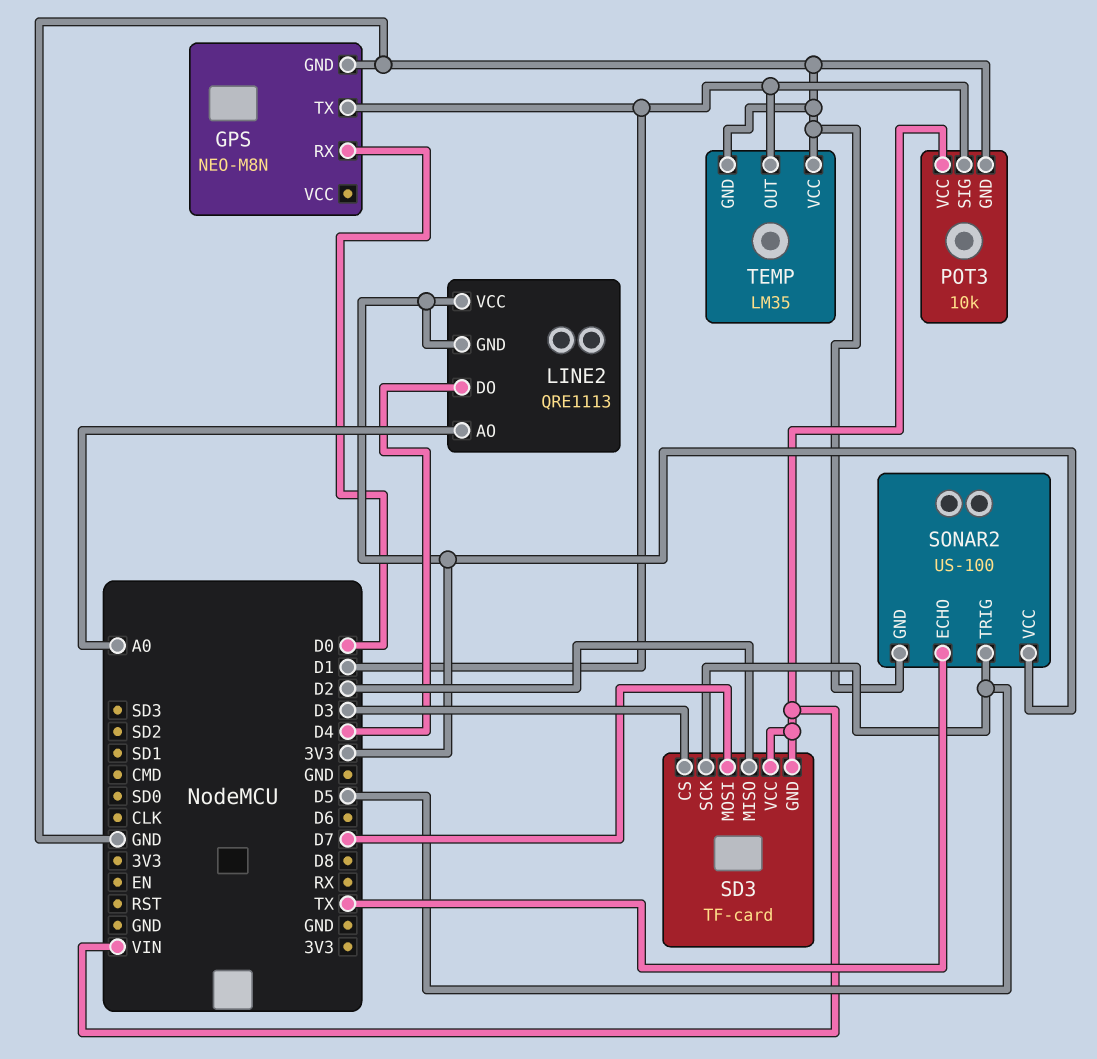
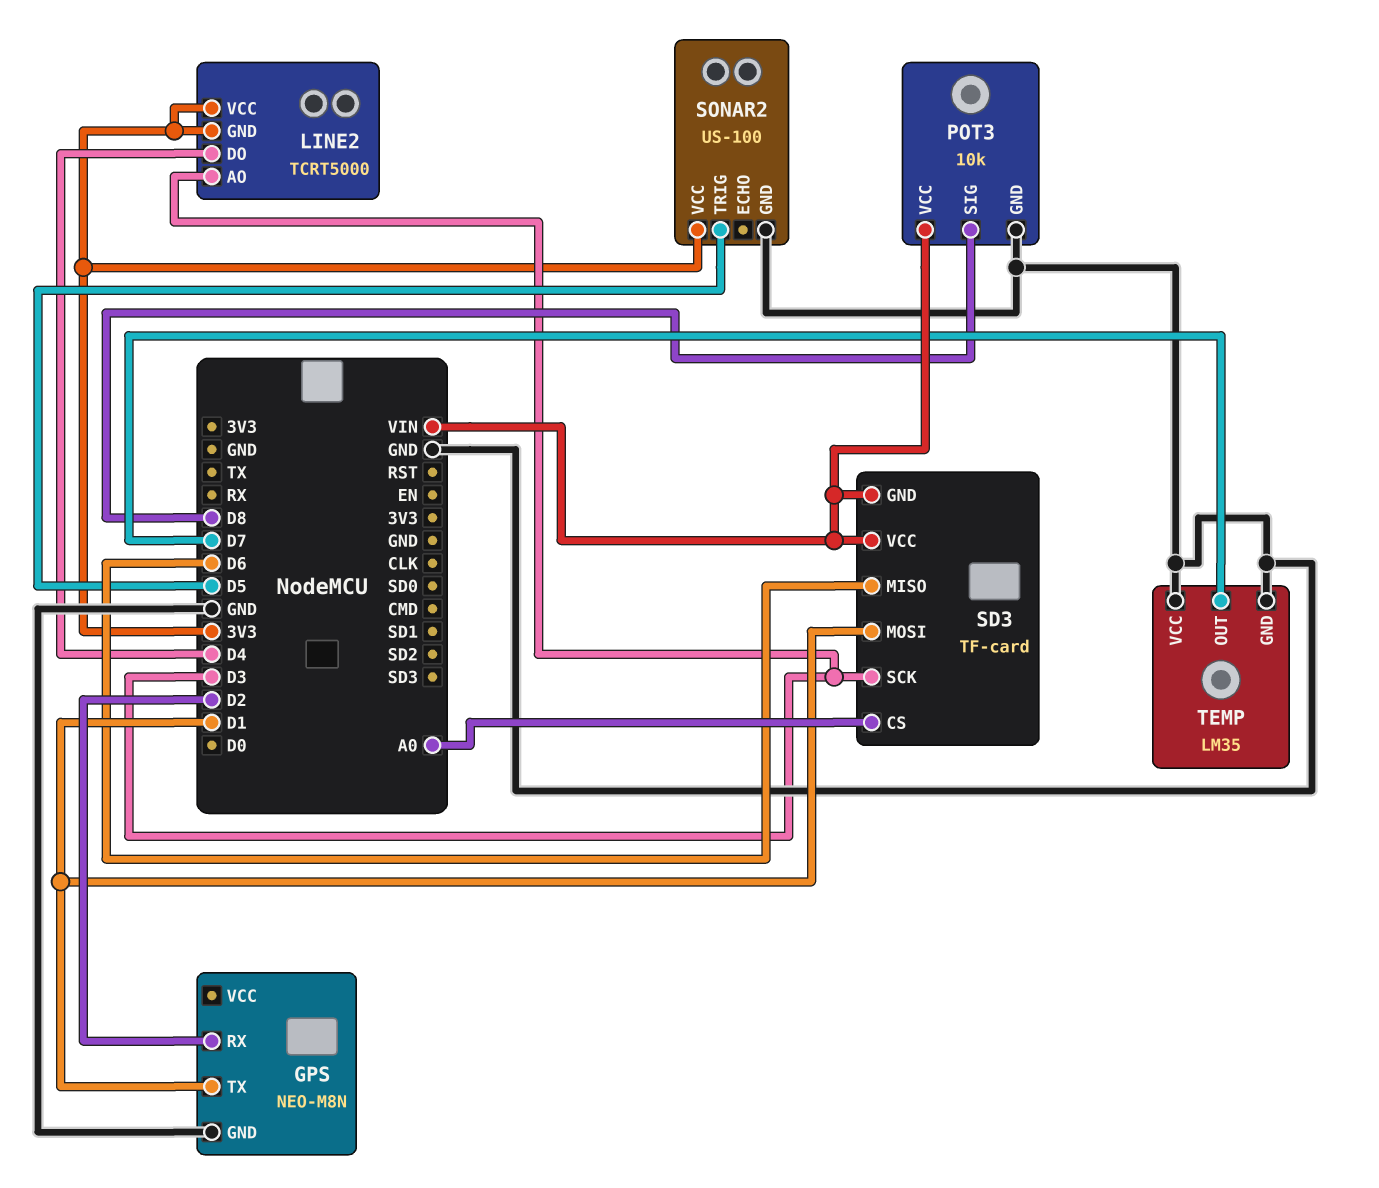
GPS pin RX: D0 -> D2
LINE2: QRE1113 -> TCRT5000
LINE2 pin AO: A0 -> D3
POT3 pin SIG: D1 -> D8
SD3 pin CS: D3 -> A0
SD3 pin MISO: D2 -> D6
SD3 pin MOSI: D7 -> D1
SD3 pin SCK: D5 -> D3
SONAR2 pin ECHO: TX -> none
TEMP pin OUT: D1 -> D7

